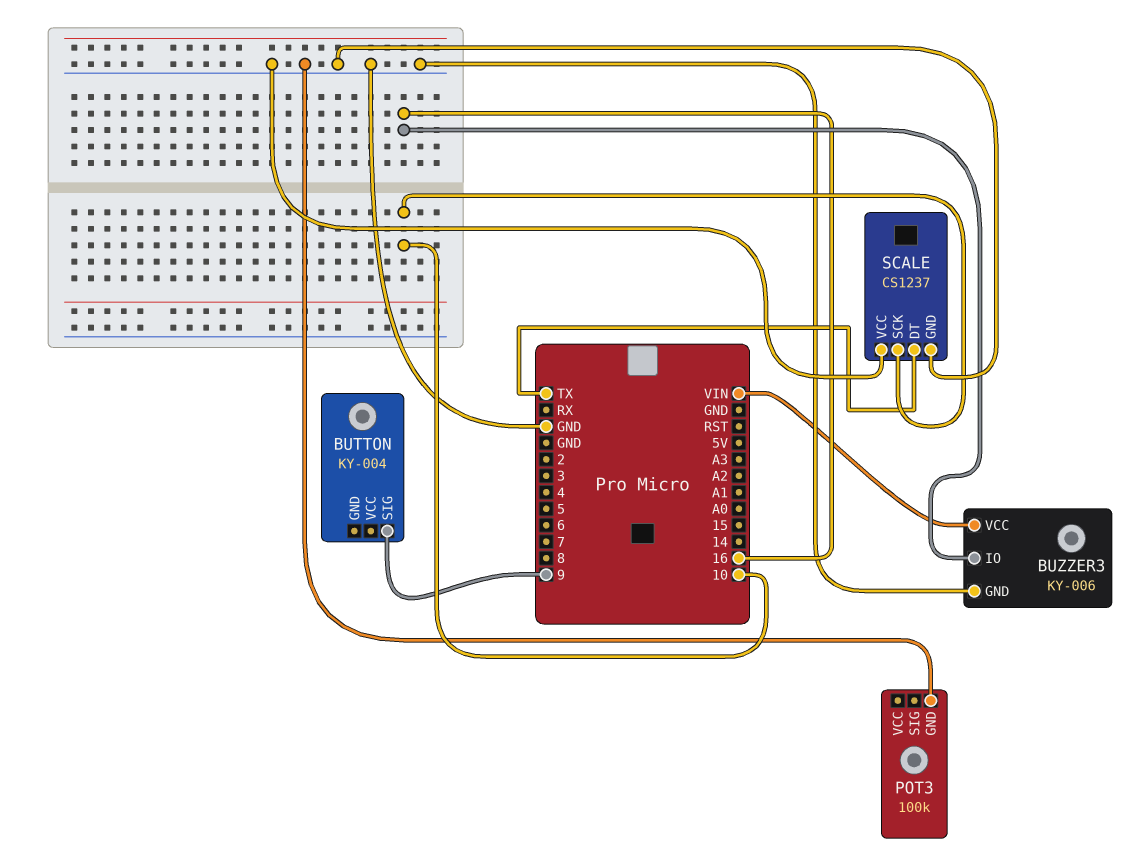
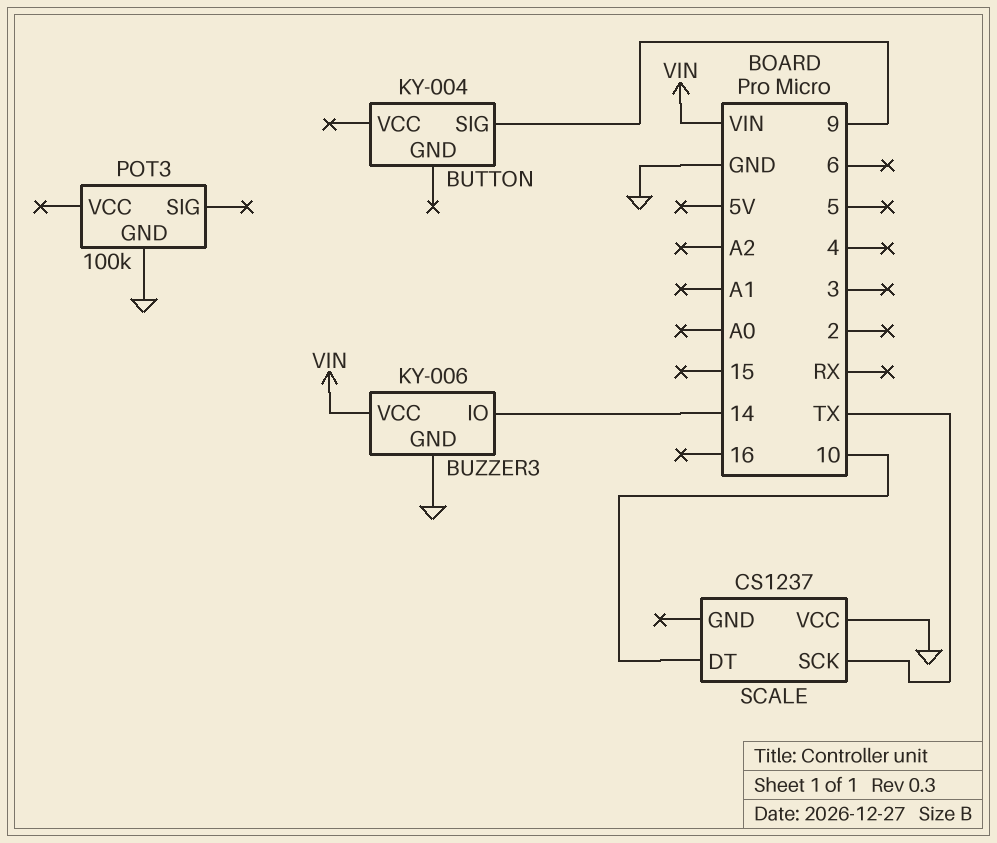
BUZZER3 pin IO: 16 -> 14
SCALE pin DT: TX -> 10
SCALE pin GND: GND -> none
SCALE pin SCK: 10 -> TX

